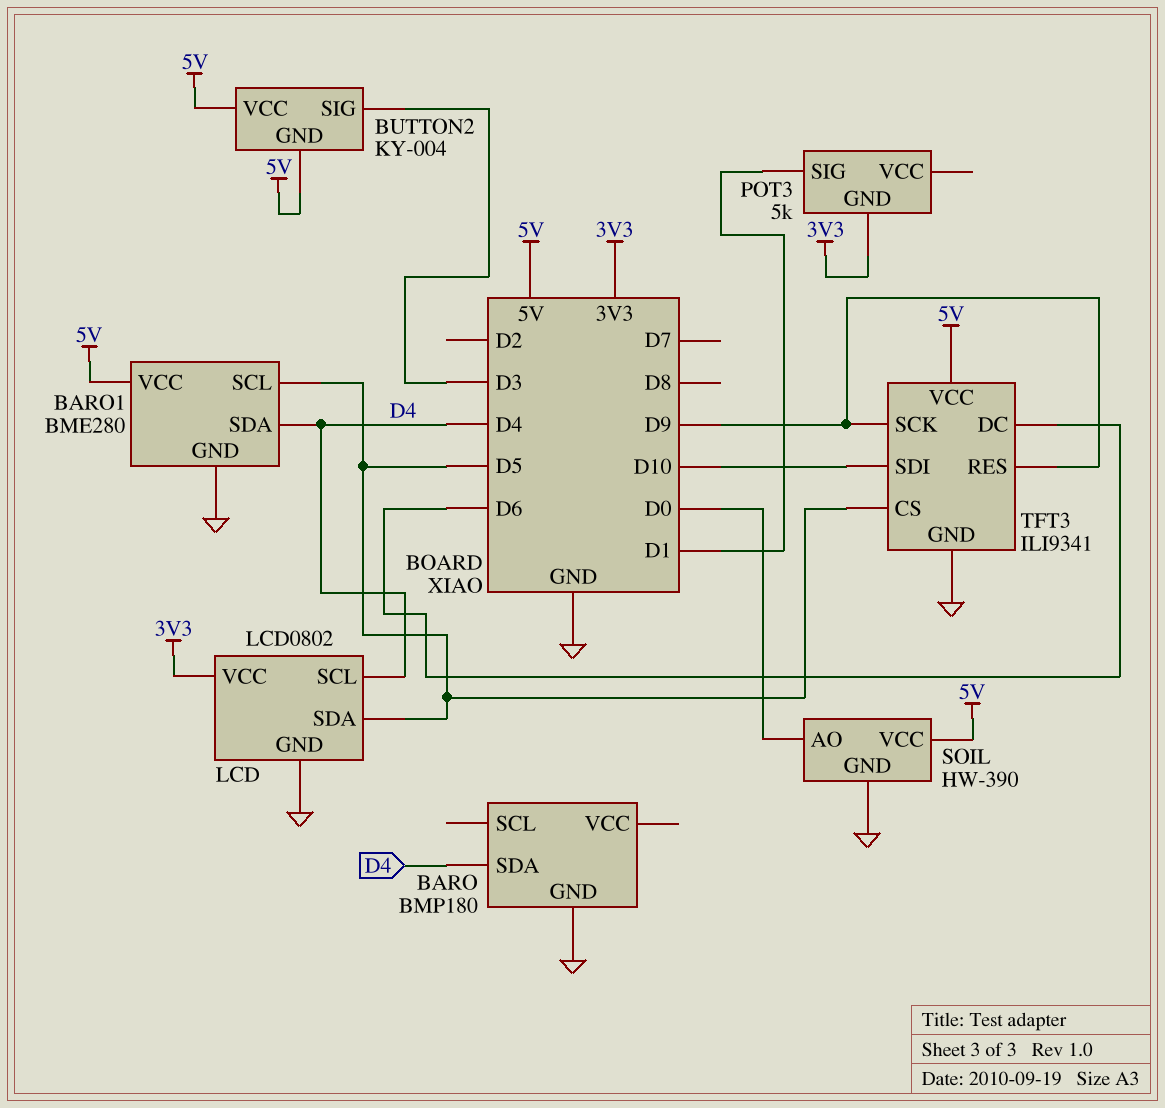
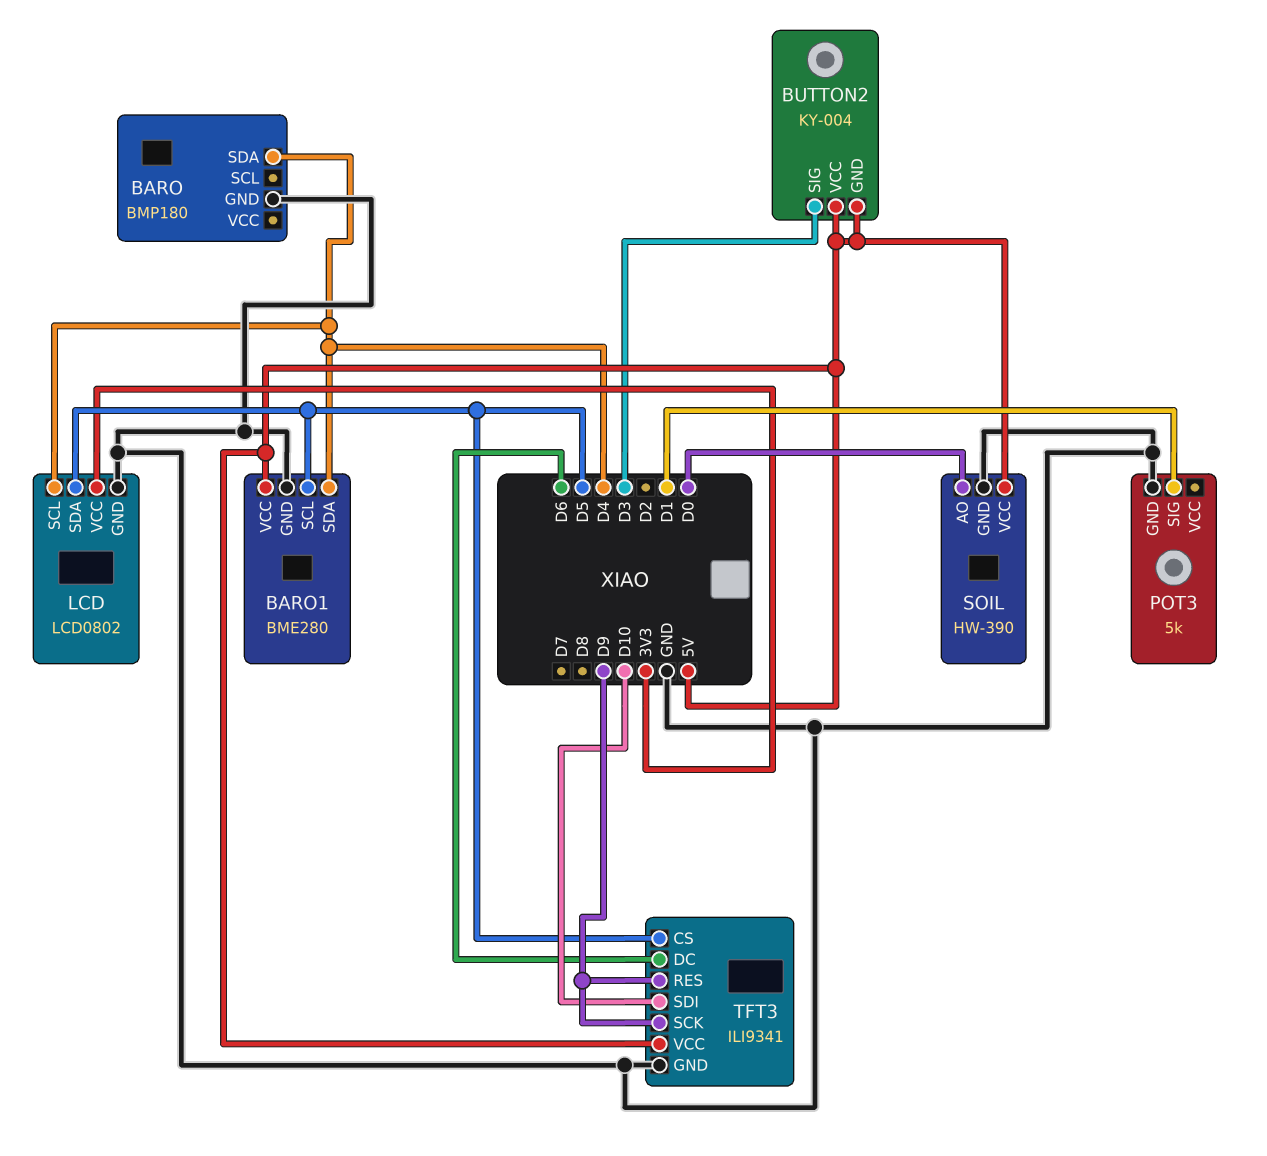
POT3 pin GND: 3V3 -> GND

